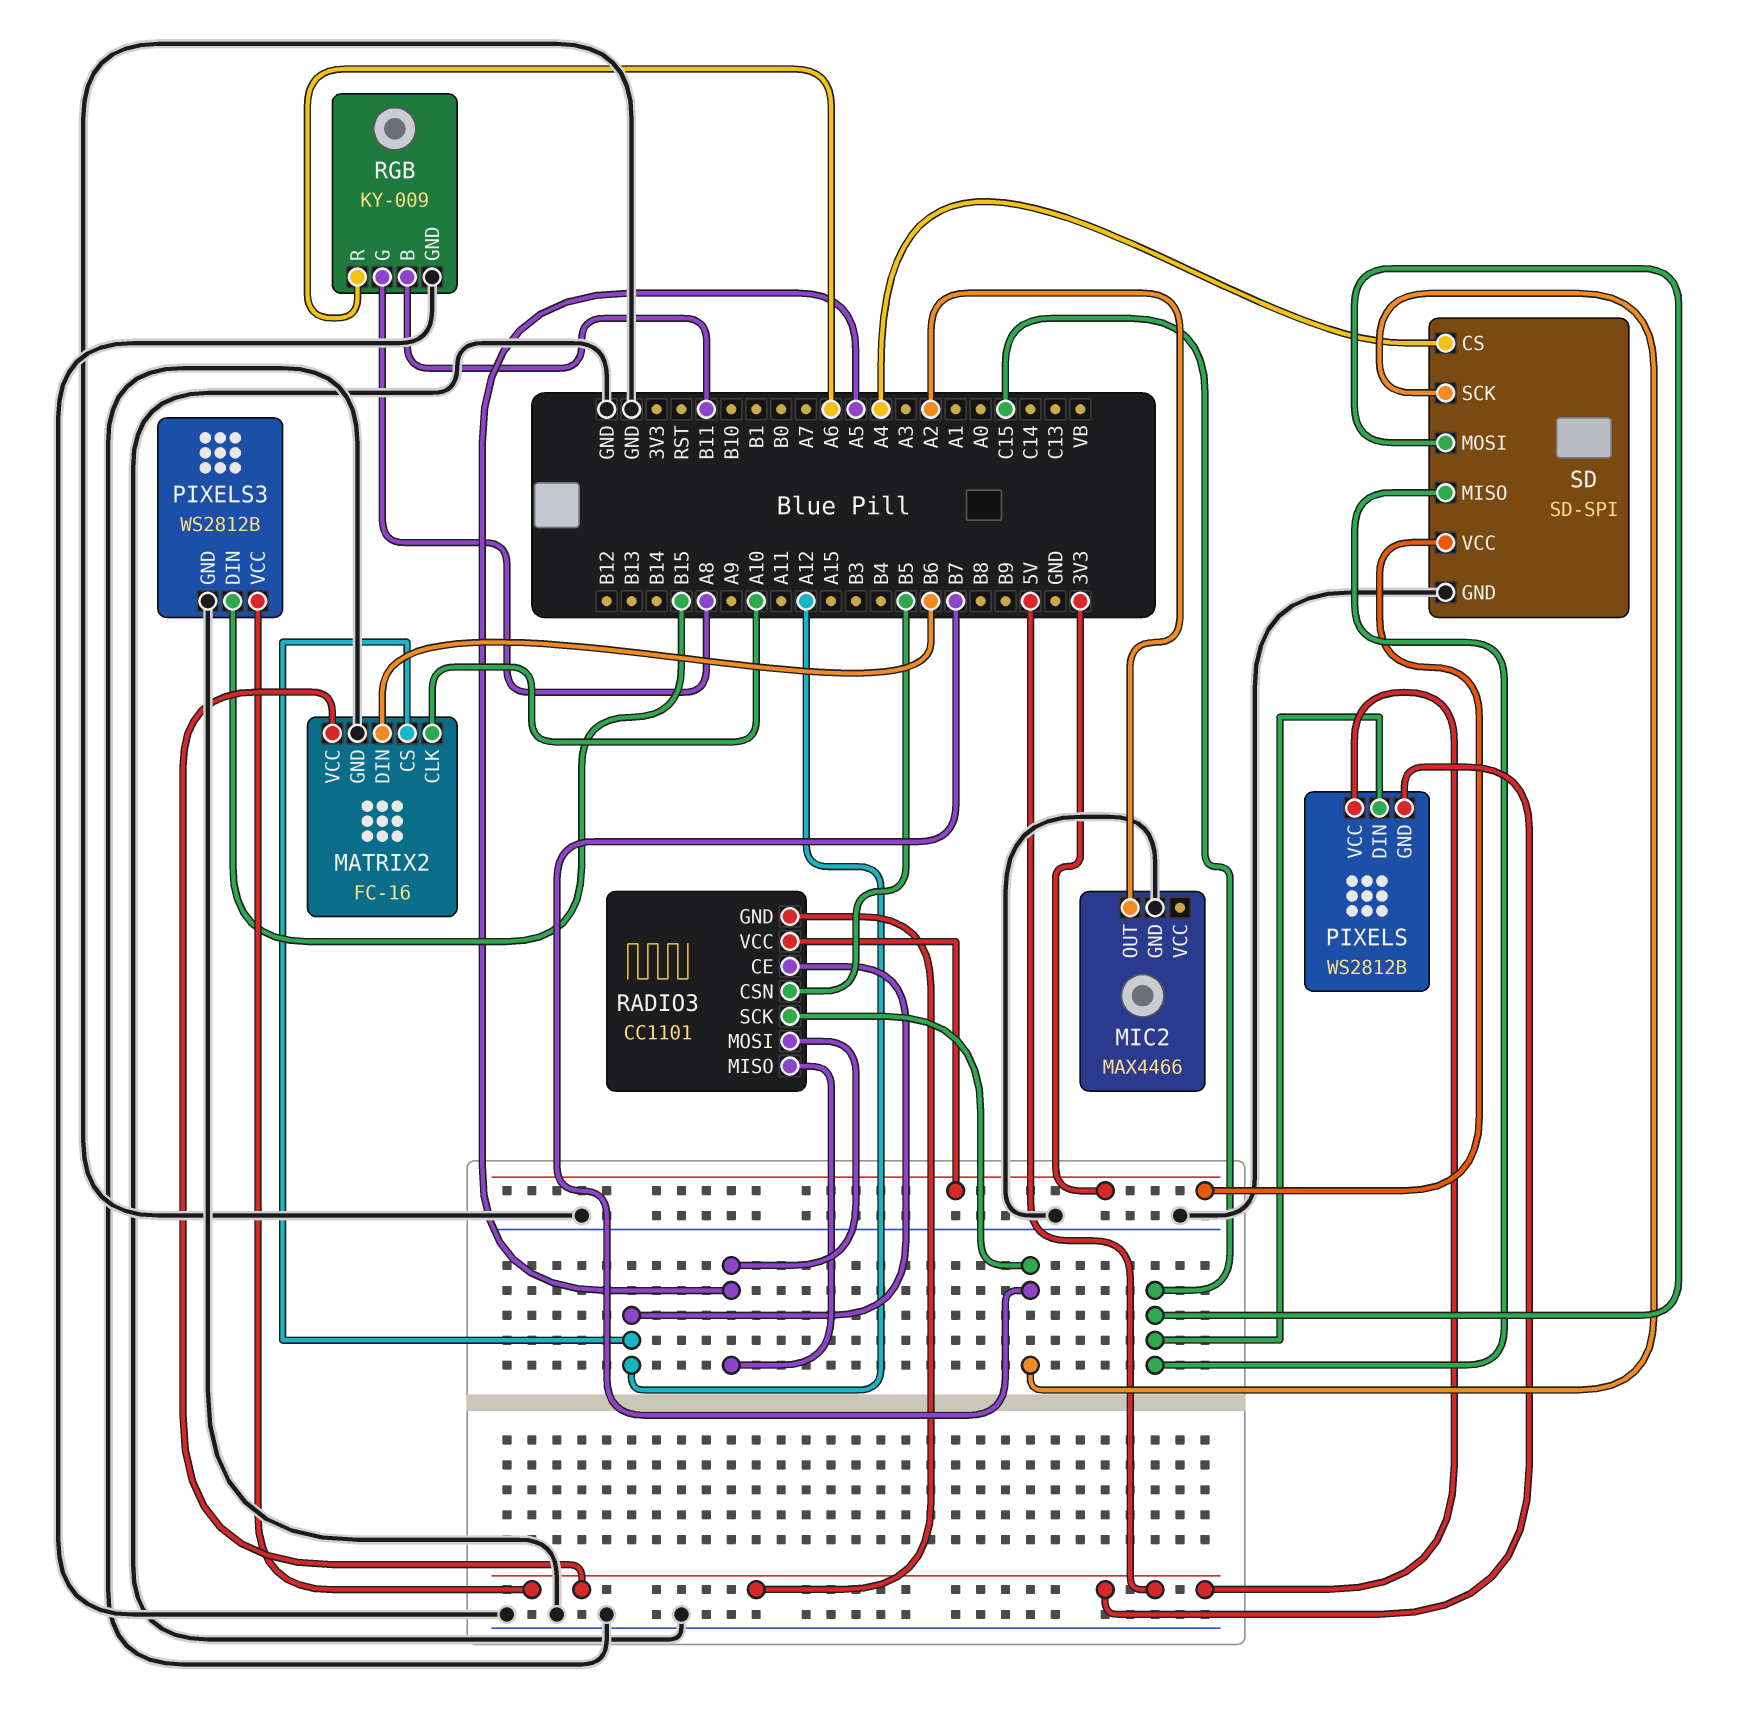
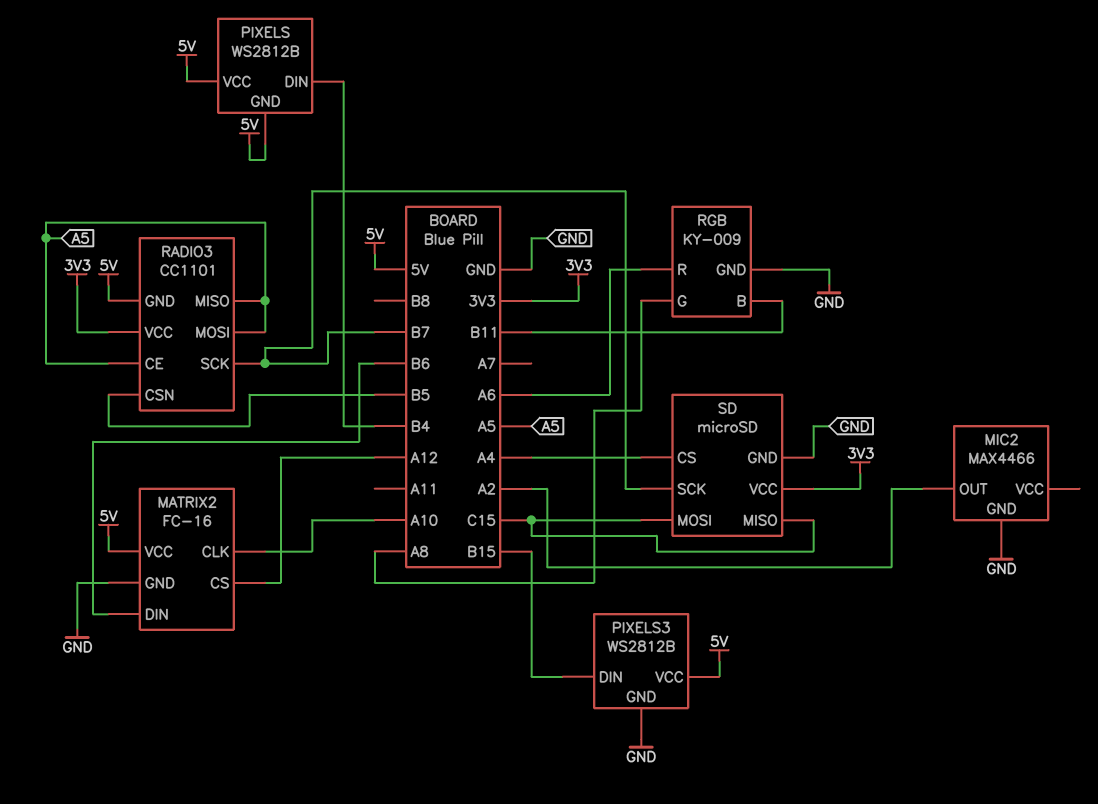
PIXELS pin DIN: C15 -> B4
RADIO3 pin CE: A12 -> A5
SD: SD-SPI -> microSD

